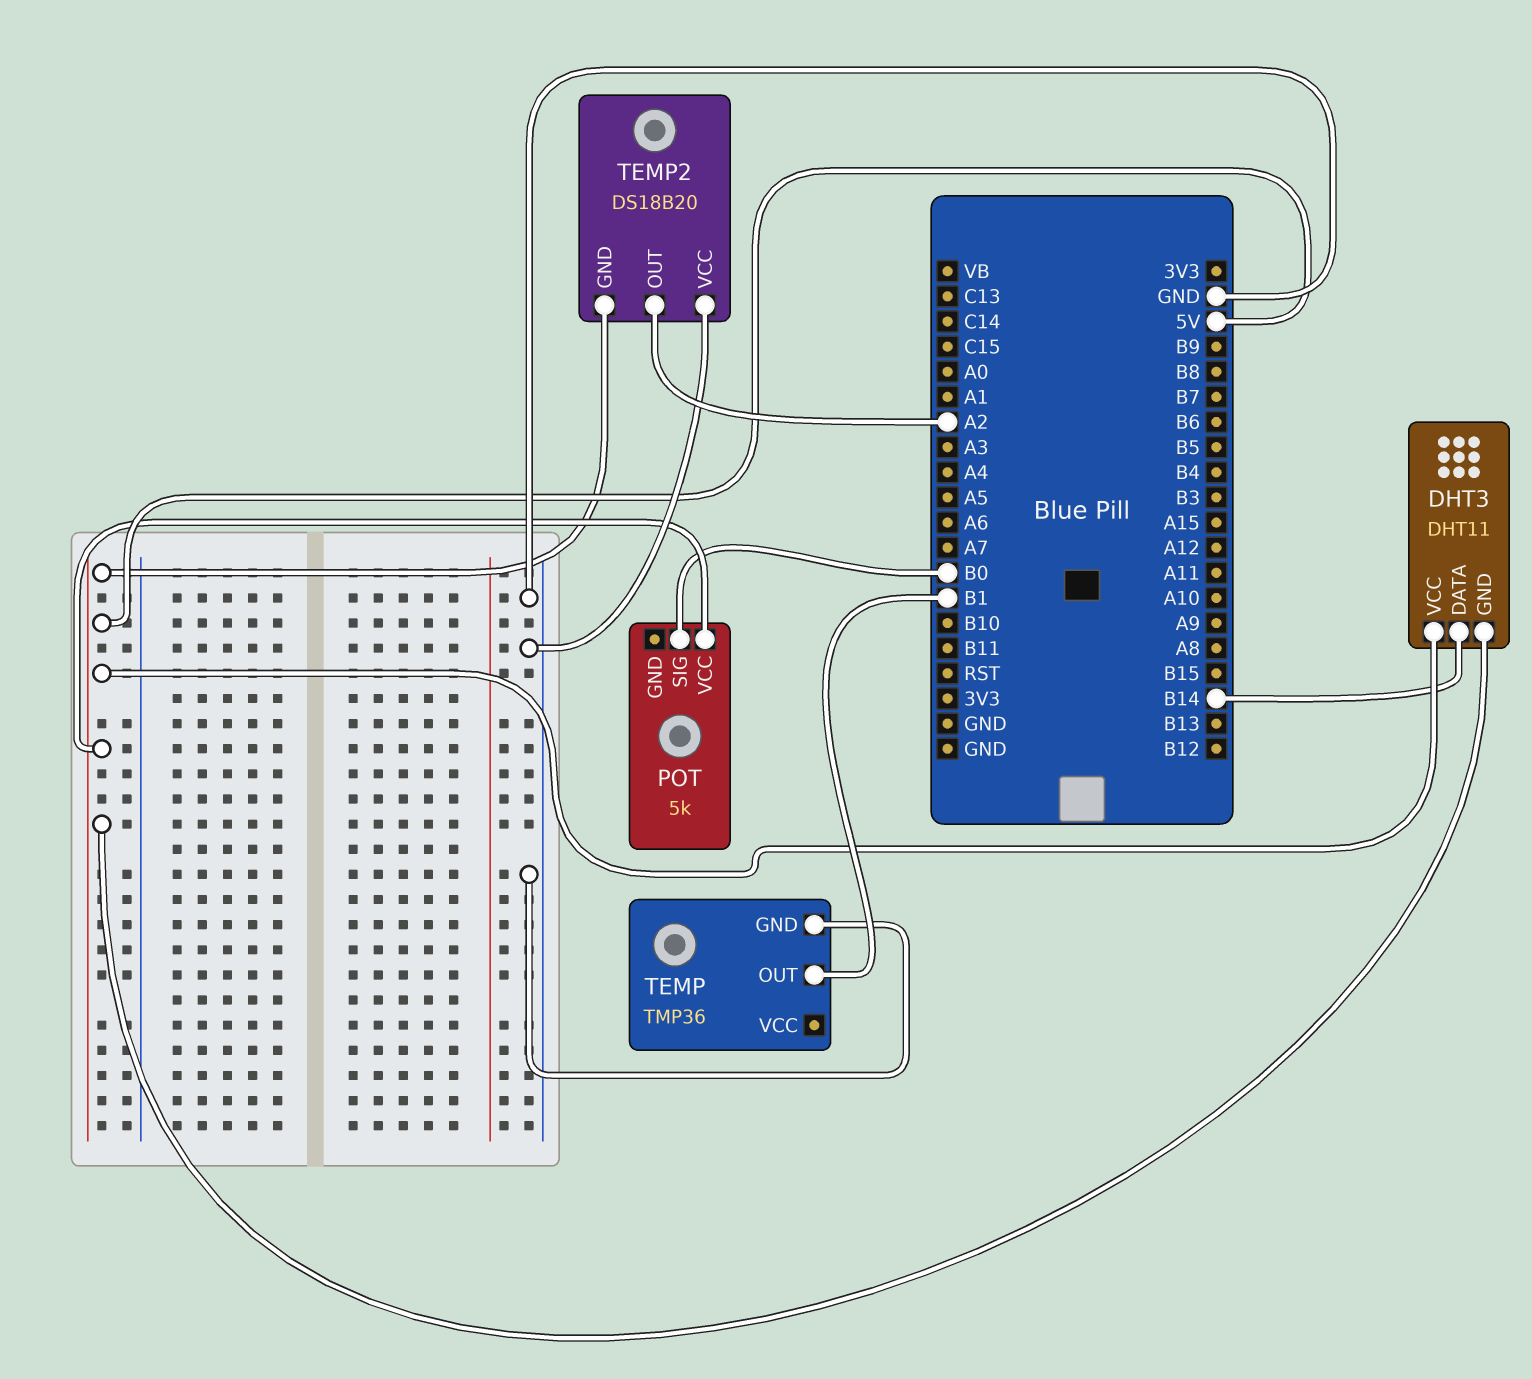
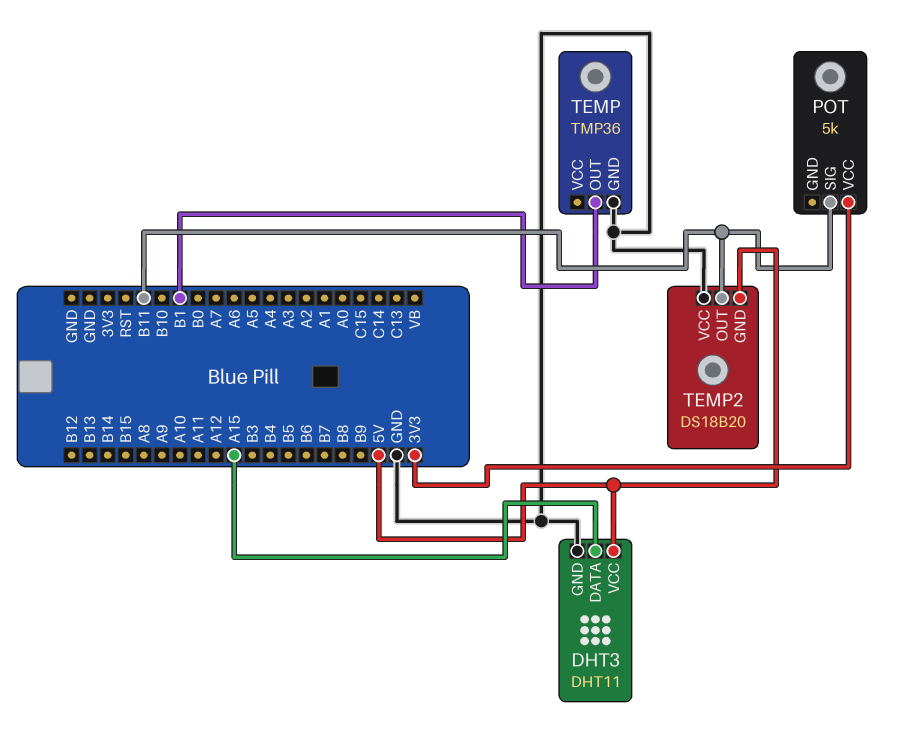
DHT3 pin DATA: B14 -> A15
DHT3 pin GND: 5V -> GND
POT pin SIG: B0 -> B11
POT pin VCC: 5V -> 3V3
TEMP2 pin OUT: A2 -> B11

